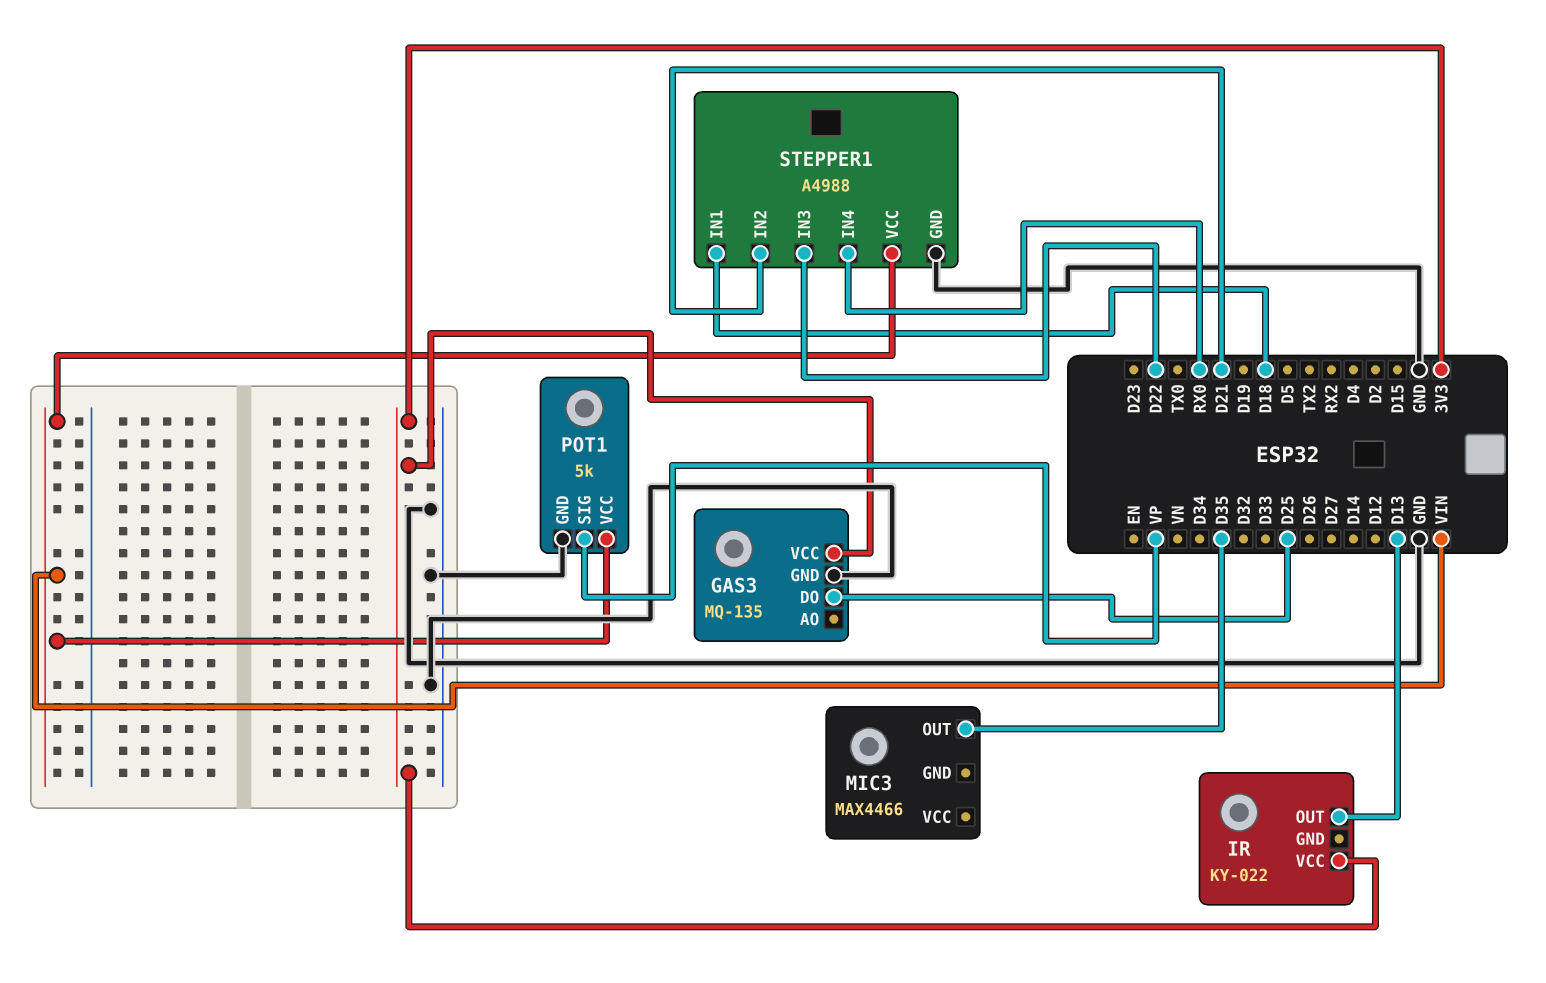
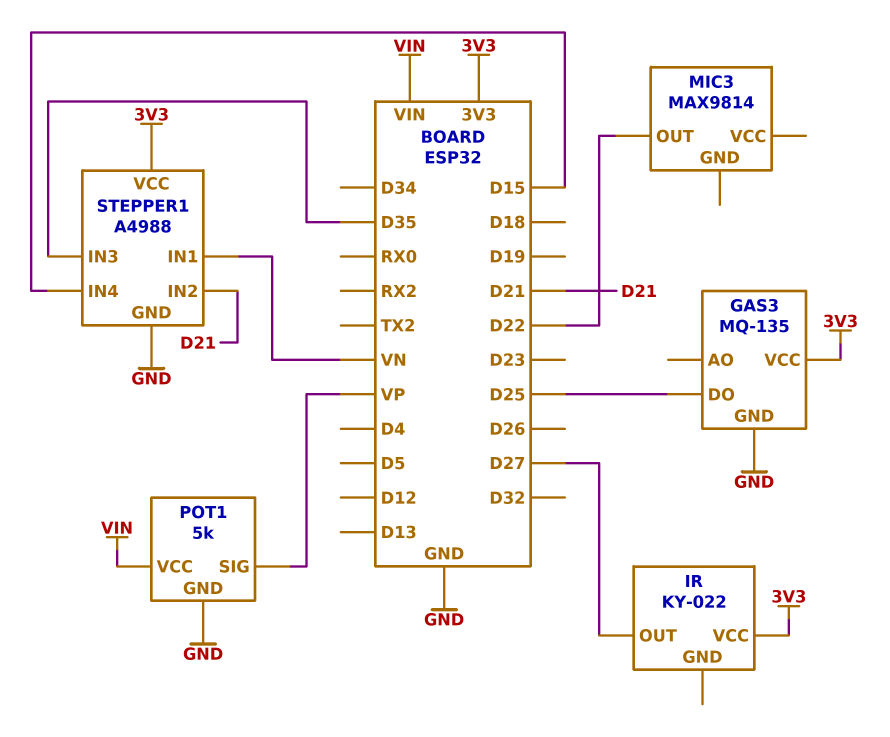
IR pin OUT: D13 -> D27
MIC3: MAX4466 -> MAX9814
MIC3 pin OUT: D35 -> D22
STEPPER1 pin IN1: D18 -> VN
STEPPER1 pin IN3: D22 -> D35
STEPPER1 pin IN4: RX0 -> D15
STEPPER1 pin VCC: VIN -> 3V3

